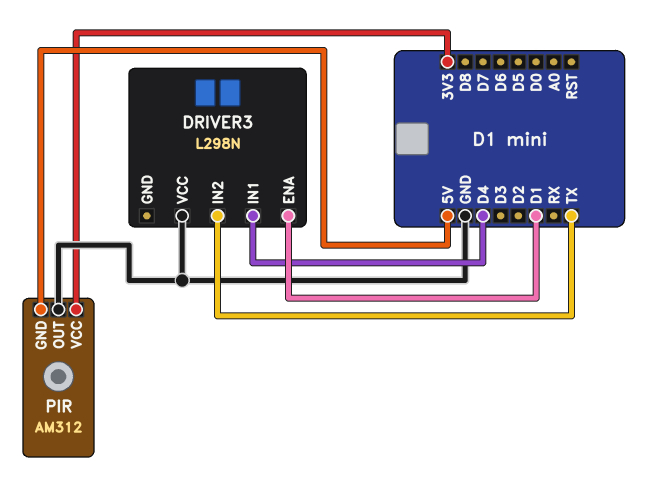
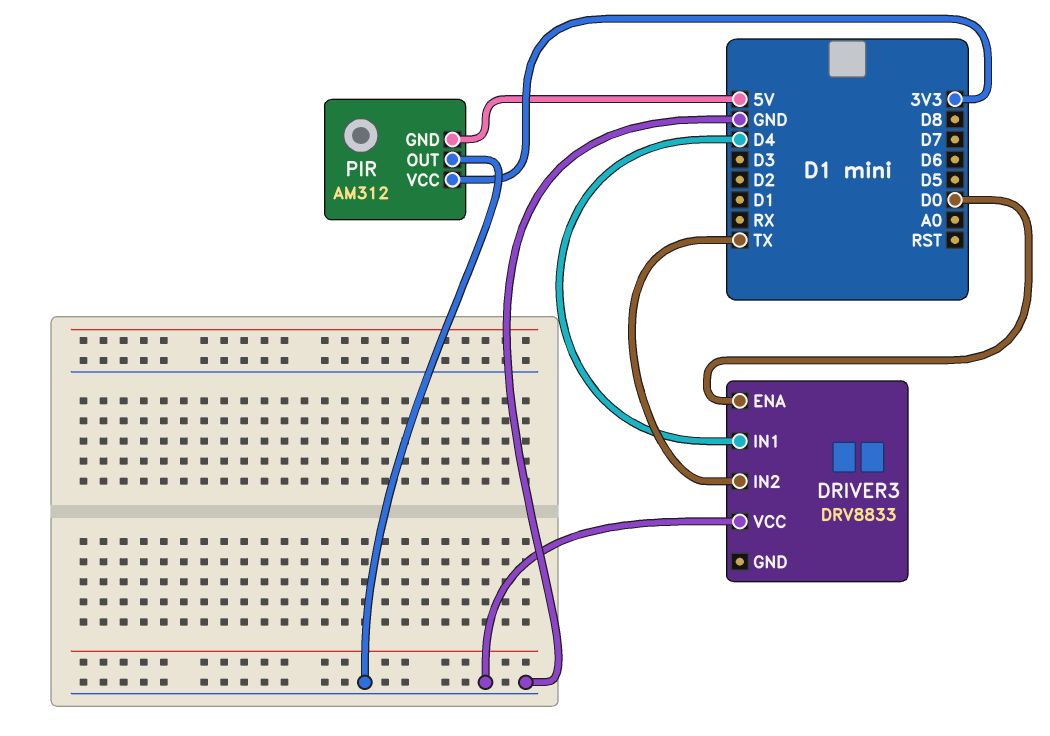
DRIVER3: L298N -> DRV8833
DRIVER3 pin ENA: D1 -> D0

